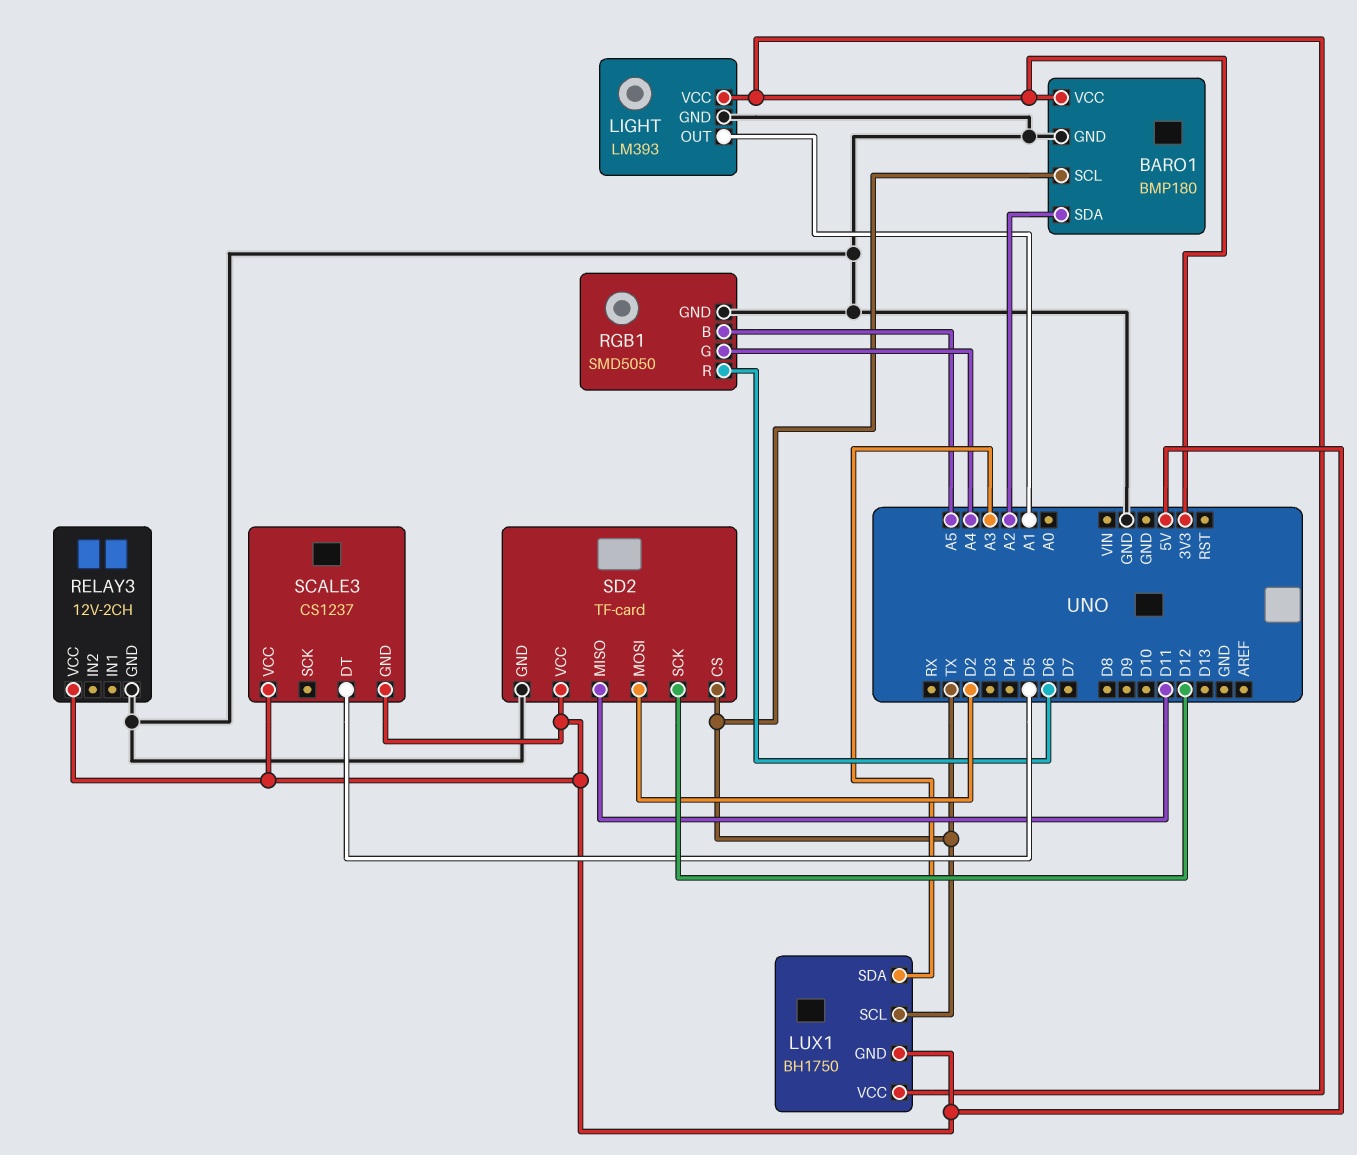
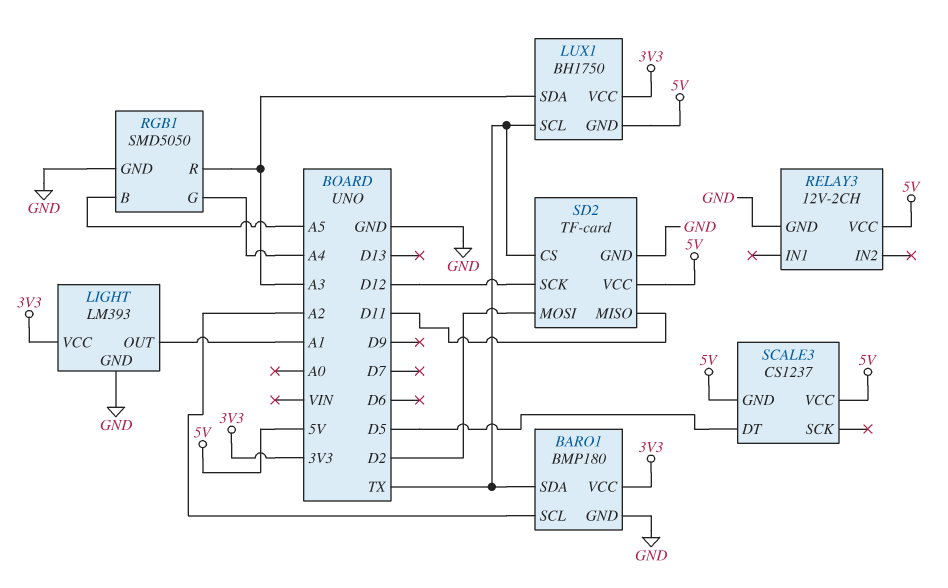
BARO1 pin SCL: TX -> A2
BARO1 pin SDA: A2 -> TX
RGB1 pin R: D6 -> A3

